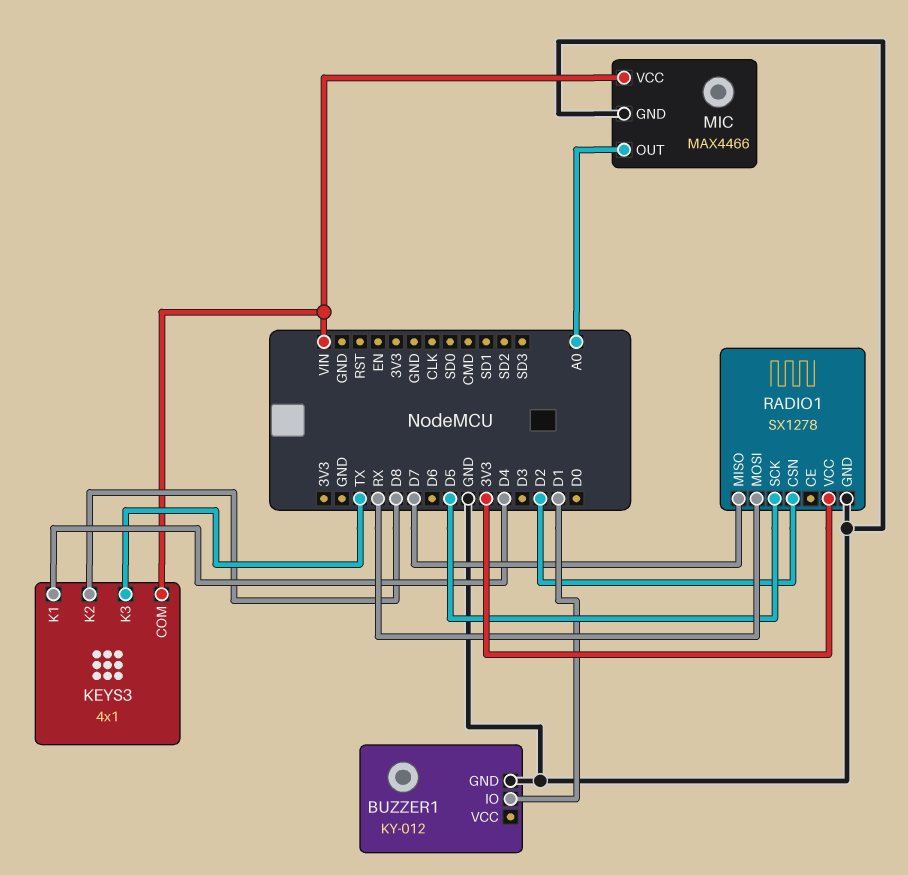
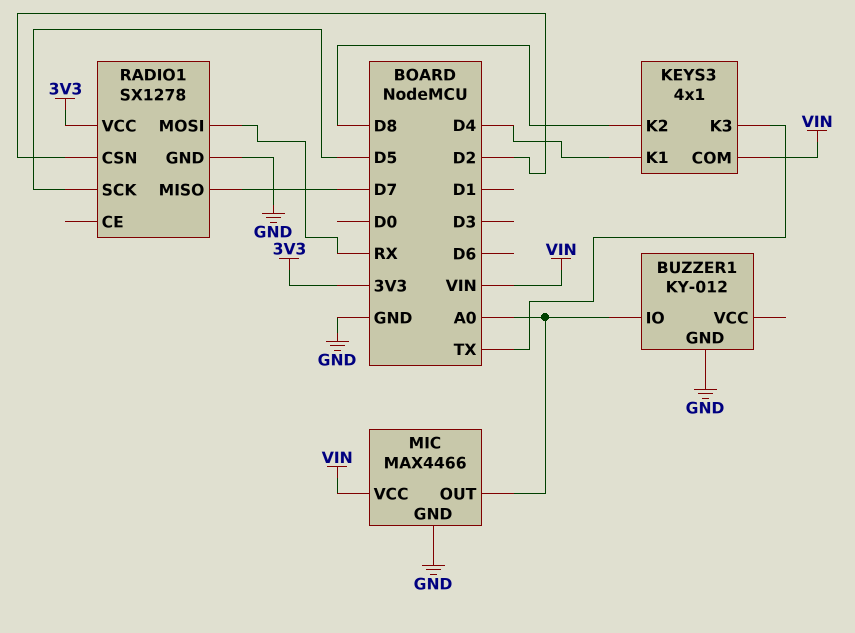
BUZZER1 pin IO: D1 -> A0

